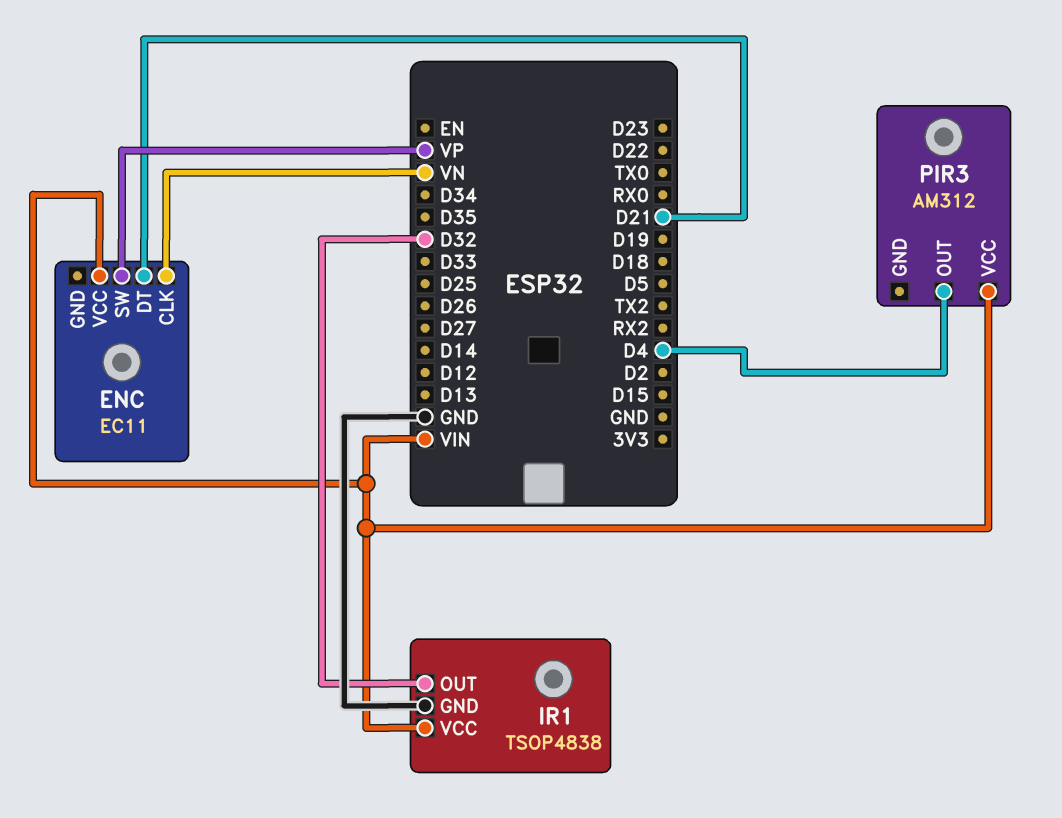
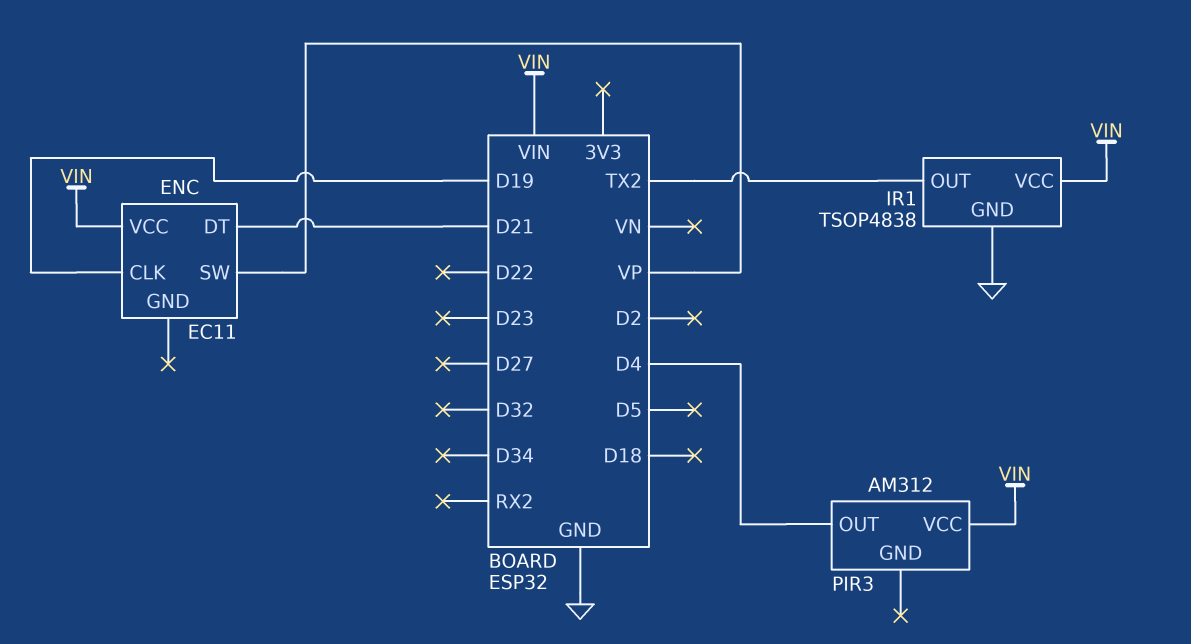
ENC pin CLK: VN -> D19
IR1 pin OUT: D32 -> TX2

